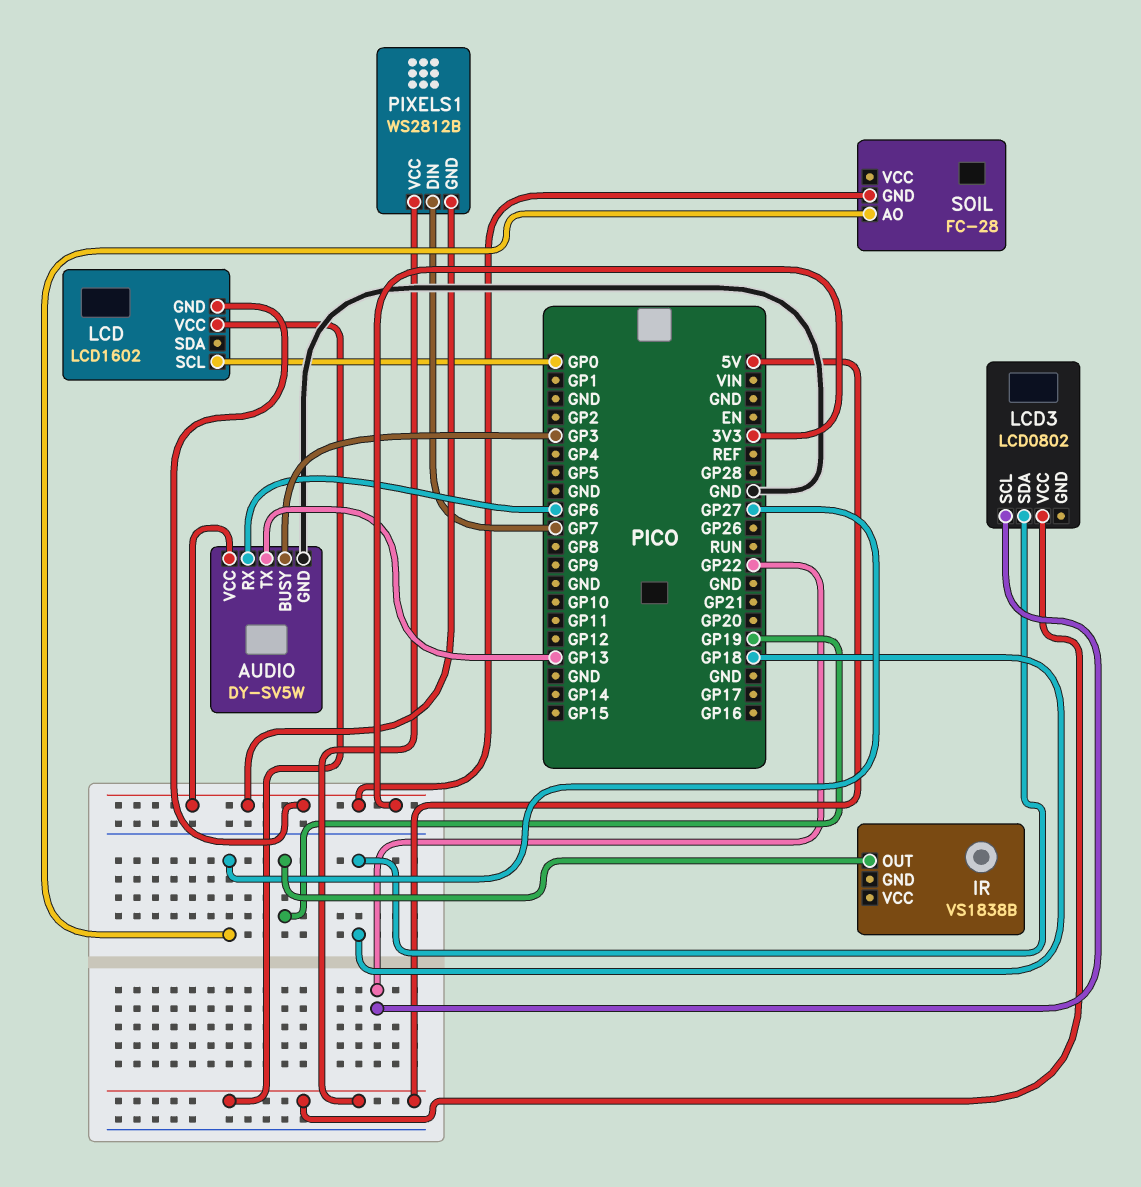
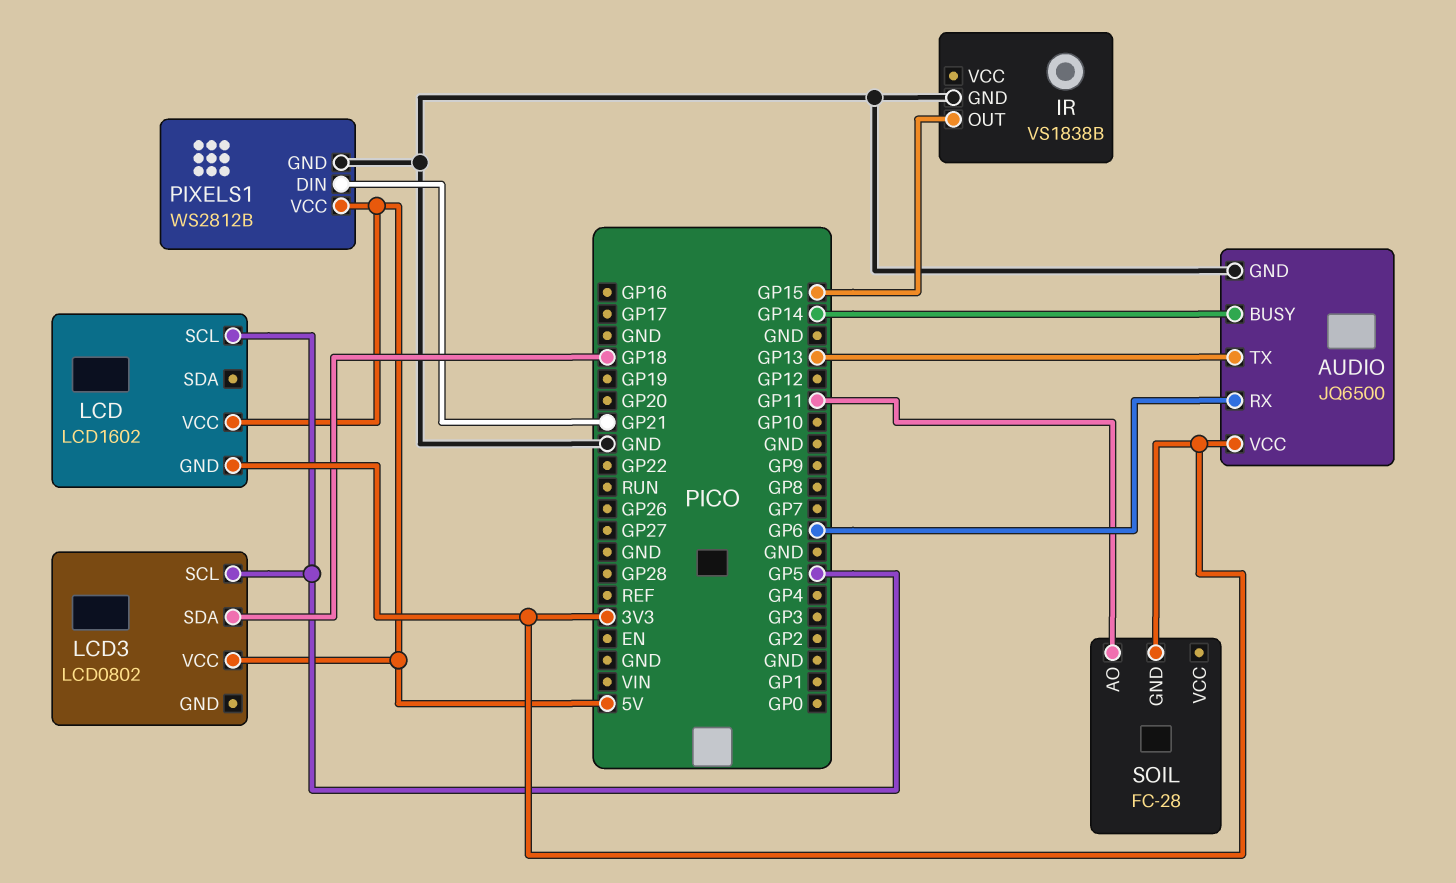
AUDIO: DY-SV5W -> JQ6500
AUDIO pin BUSY: GP3 -> GP14
IR pin GND: none -> GND
IR pin OUT: GP19 -> GP15
LCD pin SCL: GP0 -> GP5
LCD3 pin SCL: GP22 -> GP5
PIXELS1 pin DIN: GP7 -> GP21
PIXELS1 pin GND: 3V3 -> GND
SOIL pin AO: GP27 -> GP11

